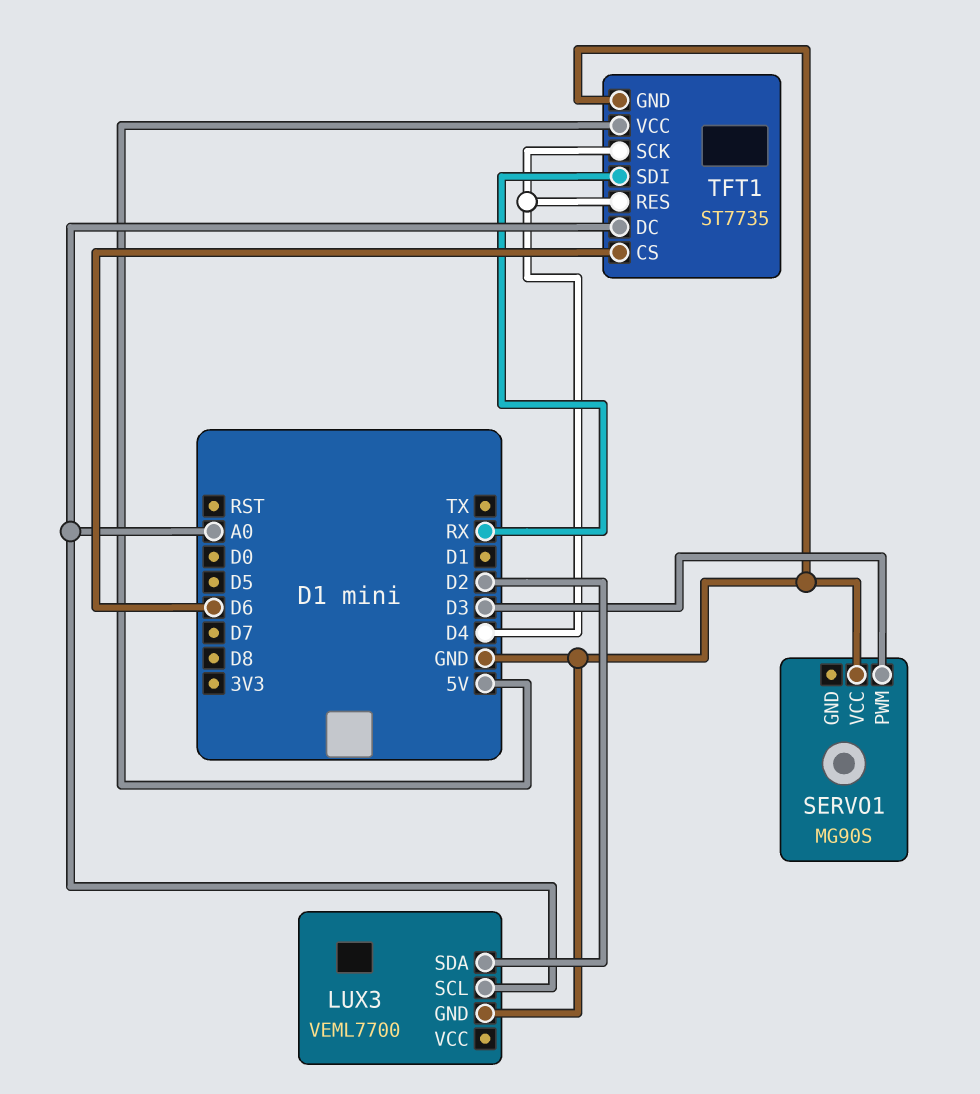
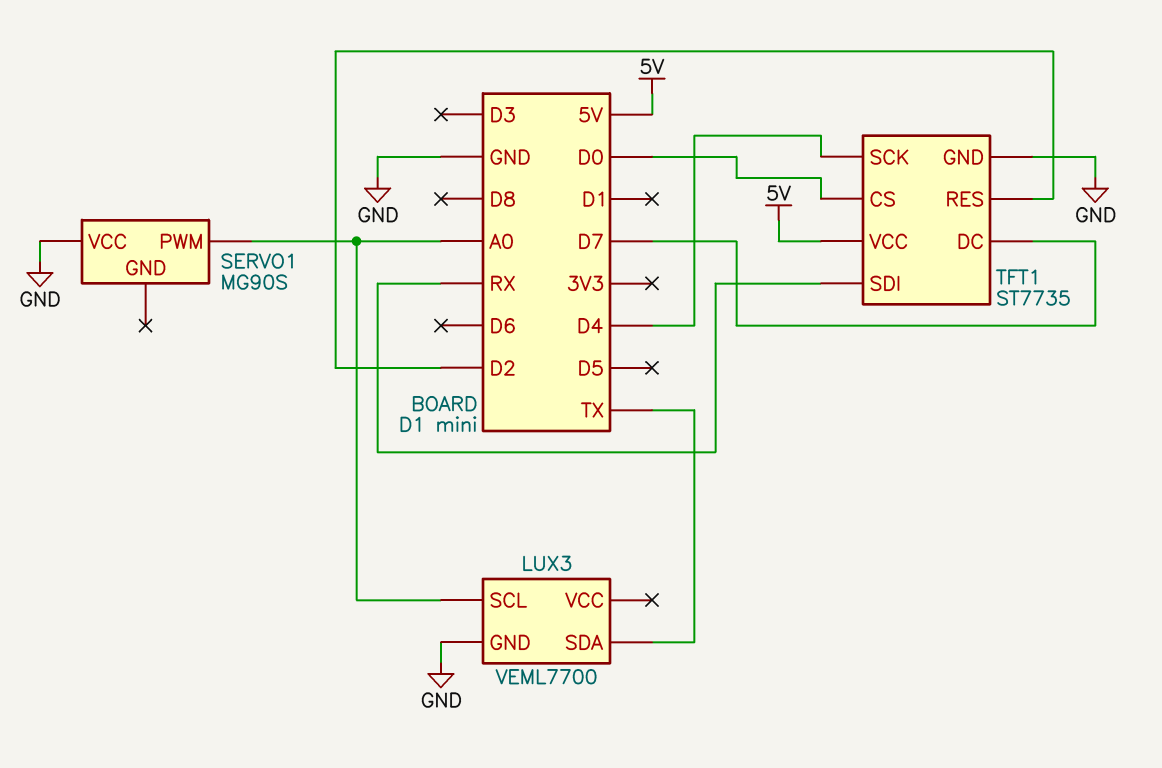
LUX3 pin SDA: D2 -> TX
SERVO1 pin PWM: D3 -> A0
TFT1 pin CS: D6 -> D0
TFT1 pin DC: A0 -> D7
TFT1 pin RES: D4 -> D2

